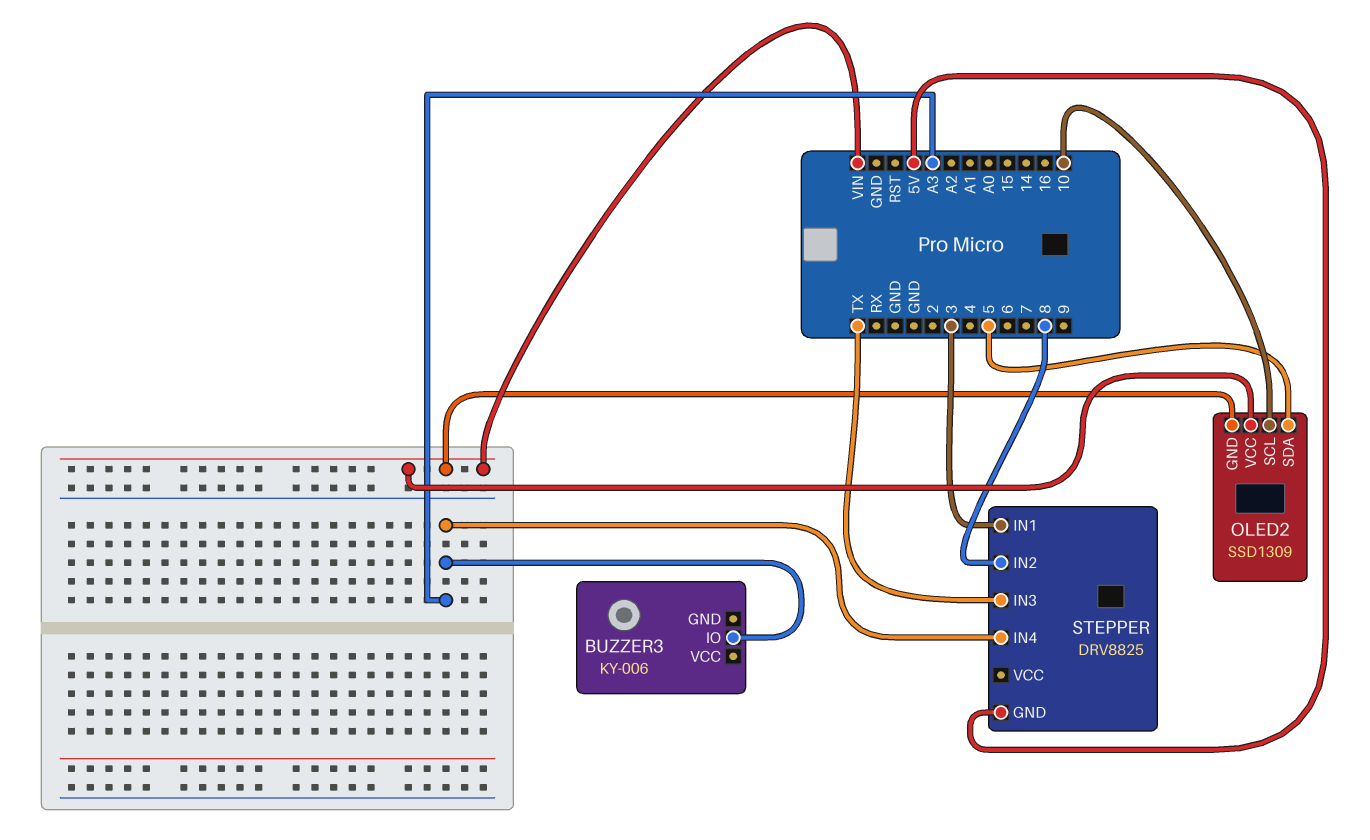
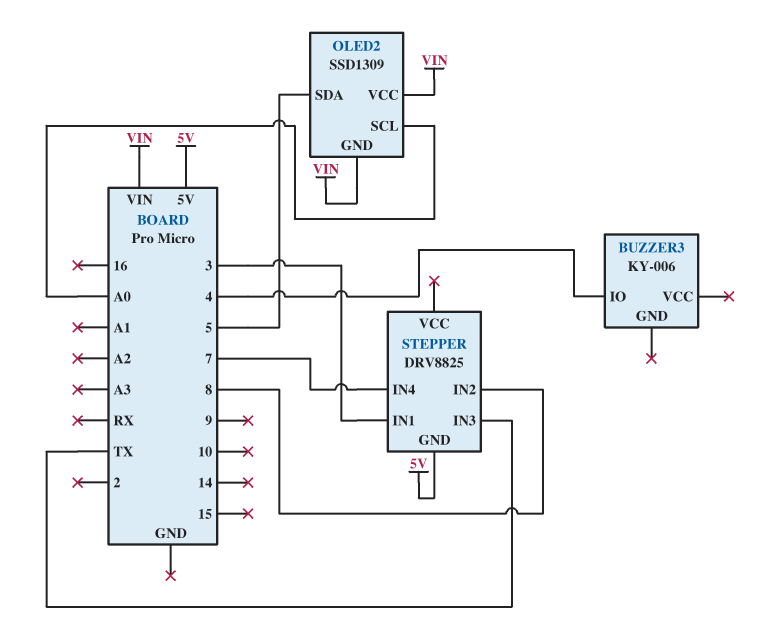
BUZZER3 pin IO: A3 -> 4
OLED2 pin SCL: 10 -> A0
STEPPER pin IN4: A3 -> 7

